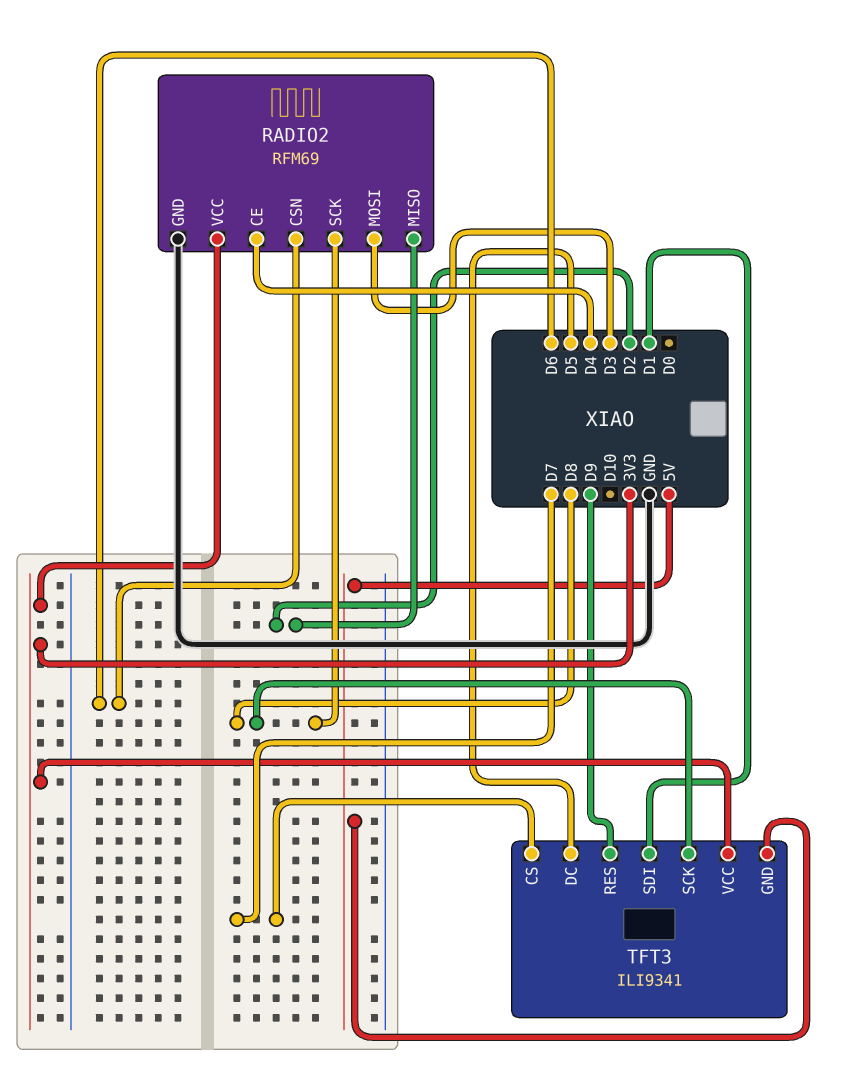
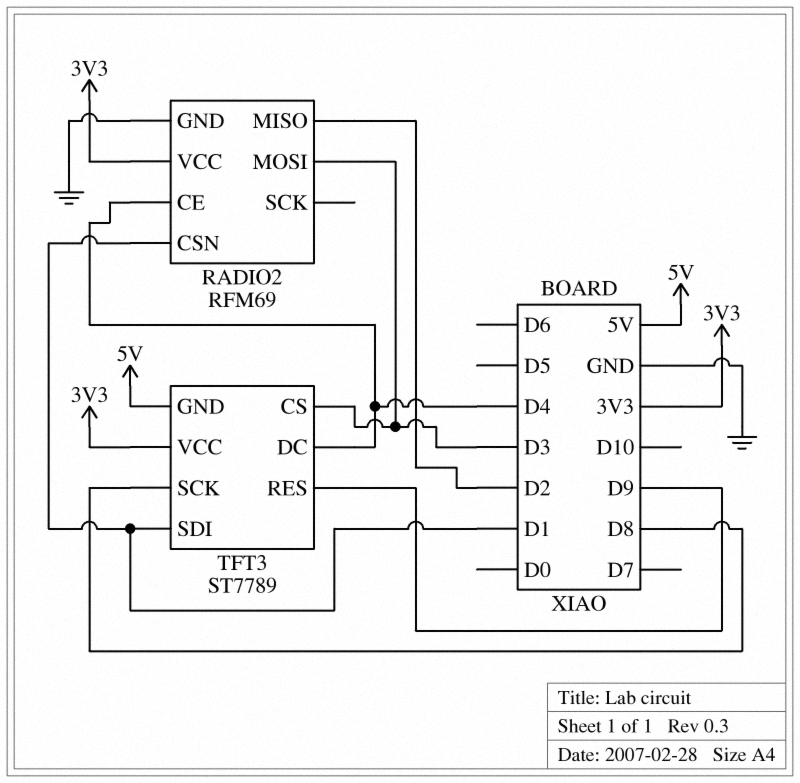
RADIO2 pin CSN: D6 -> D1
RADIO2 pin SCK: D8 -> none
TFT3: ILI9341 -> ST7789
TFT3 pin CS: D7 -> D3
TFT3 pin DC: D5 -> D4

